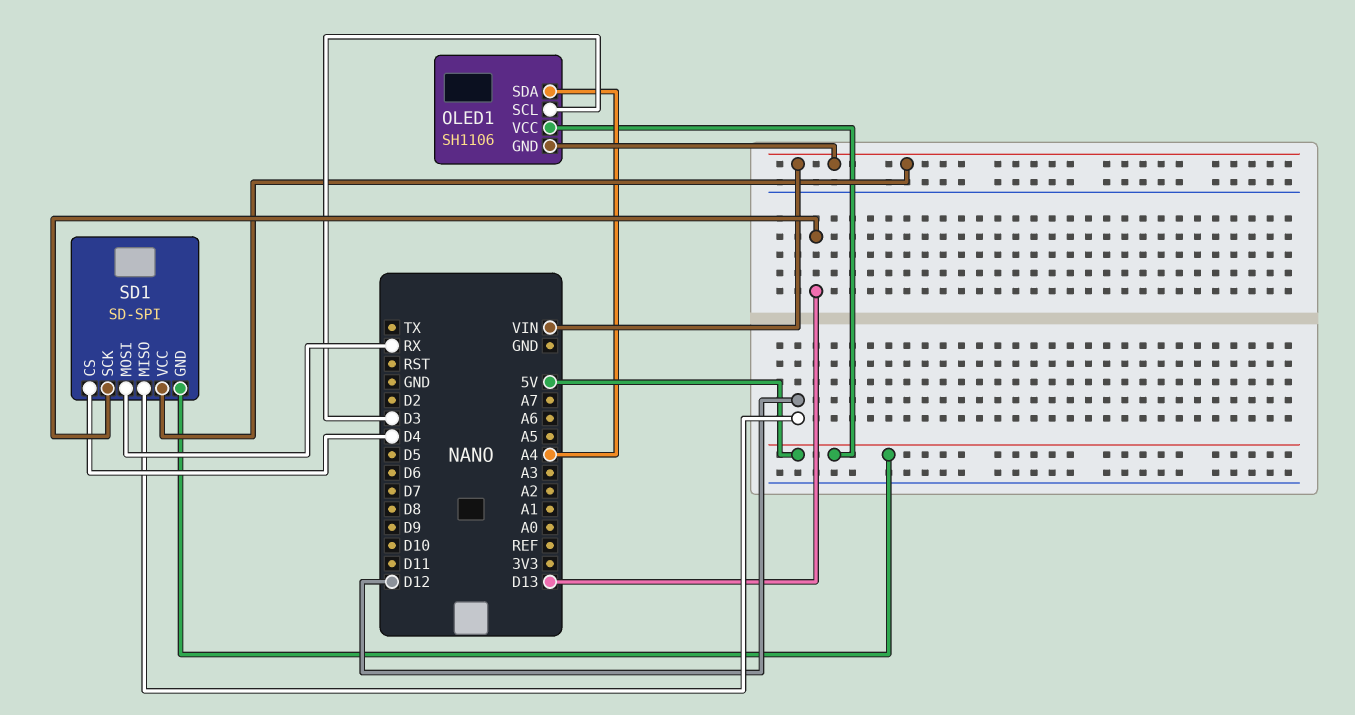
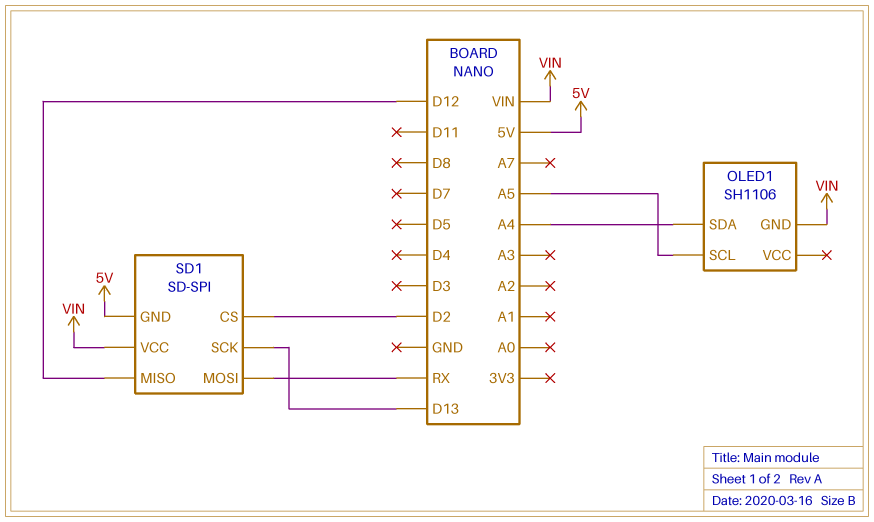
OLED1 pin SCL: D3 -> A5
OLED1 pin VCC: 5V -> none
SD1 pin CS: D4 -> D2

